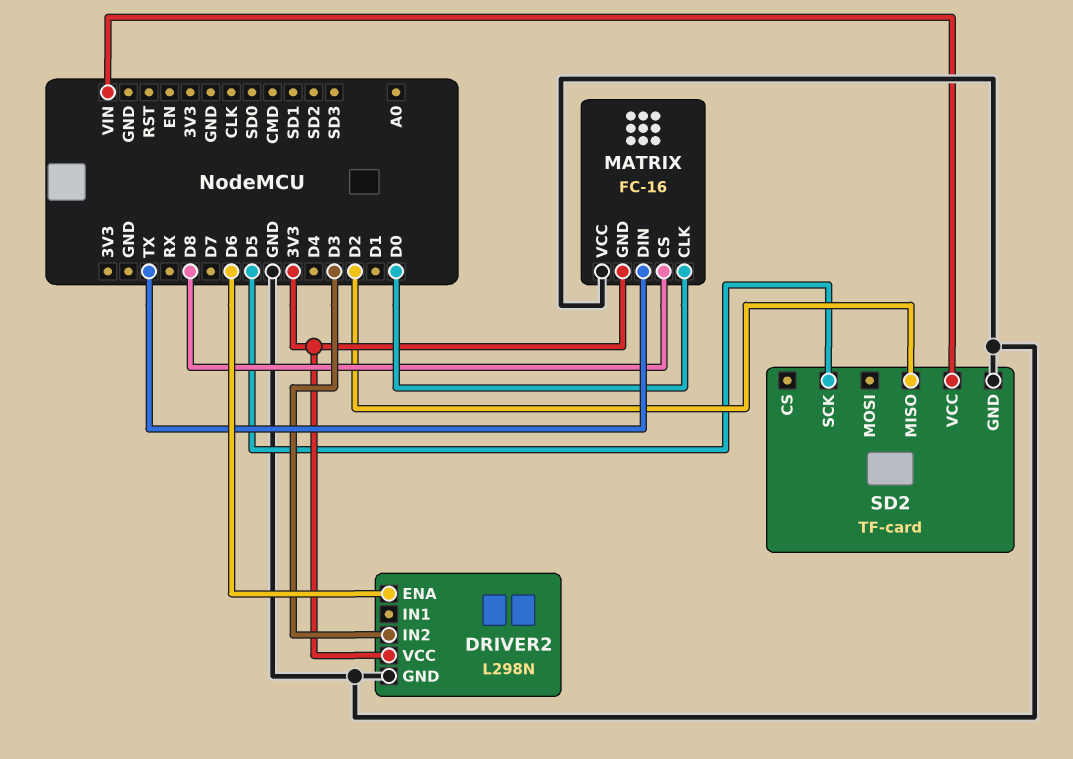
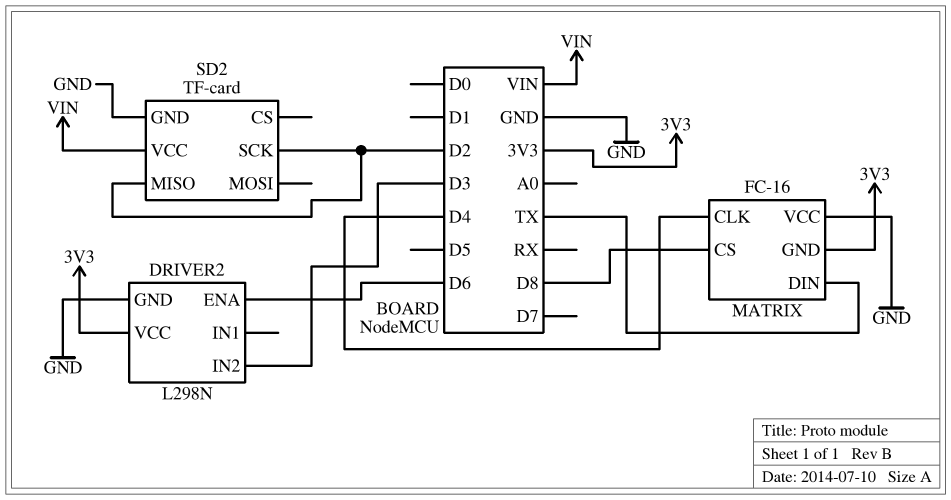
MATRIX pin CLK: D0 -> D4
SD2 pin SCK: D5 -> D2

